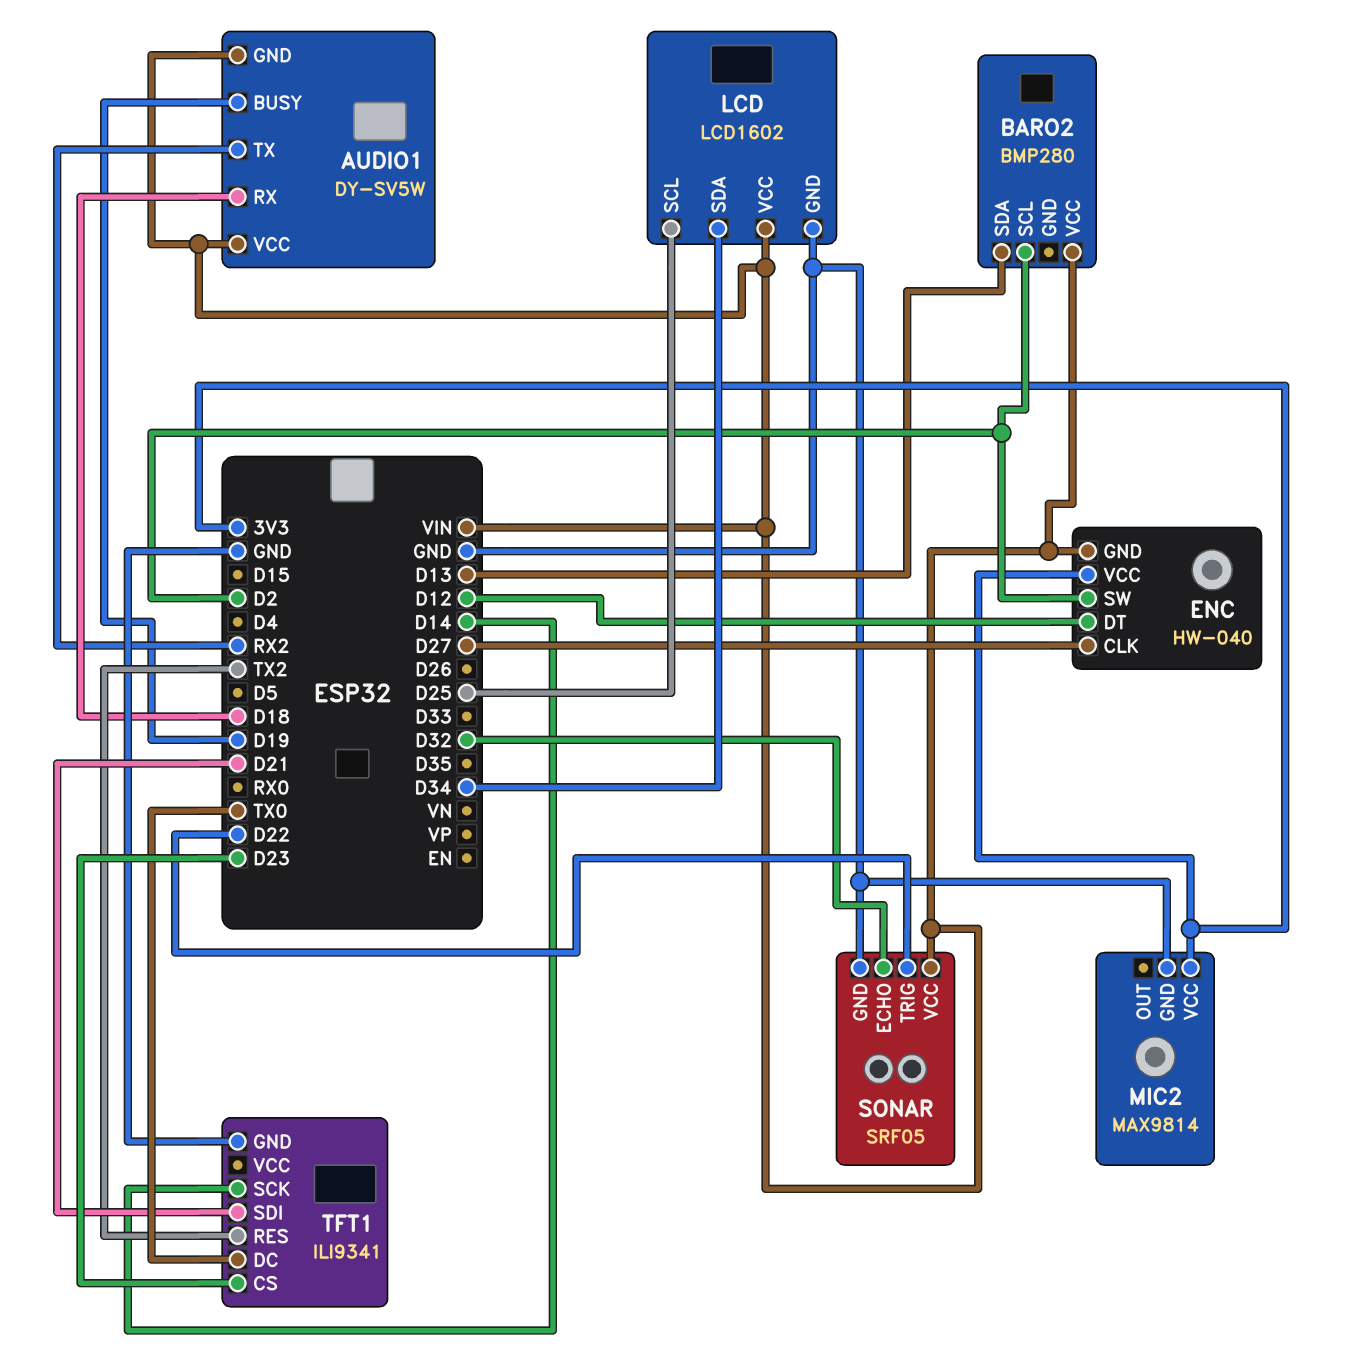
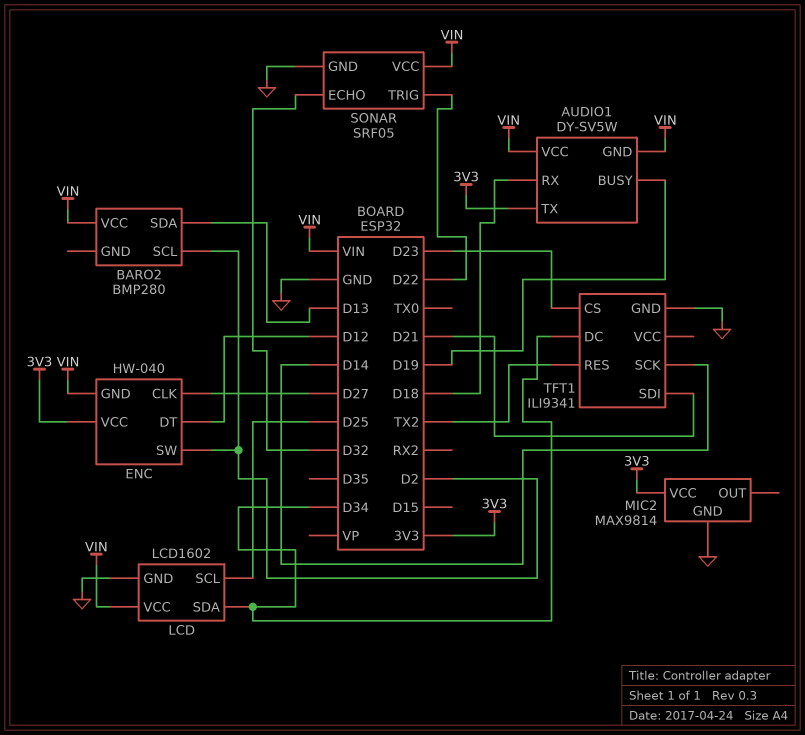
AUDIO1 pin TX: RX2 -> 3V3
TFT1 pin DC: TX0 -> D34

